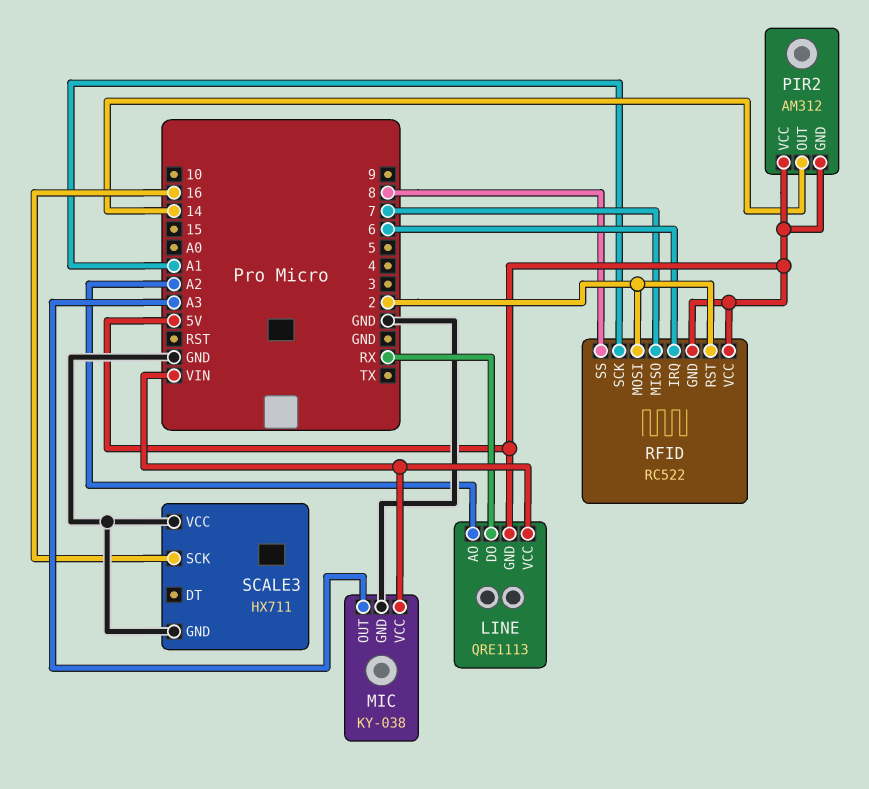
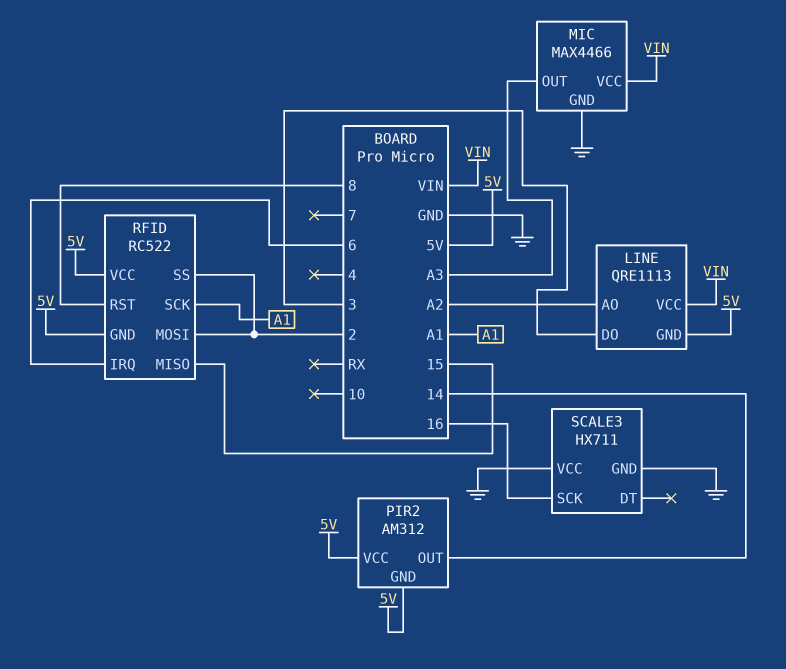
LINE pin DO: RX -> 3
MIC: KY-038 -> MAX4466
RFID pin MISO: 7 -> 15
RFID pin RST: 2 -> 8
RFID pin SS: 8 -> 2

